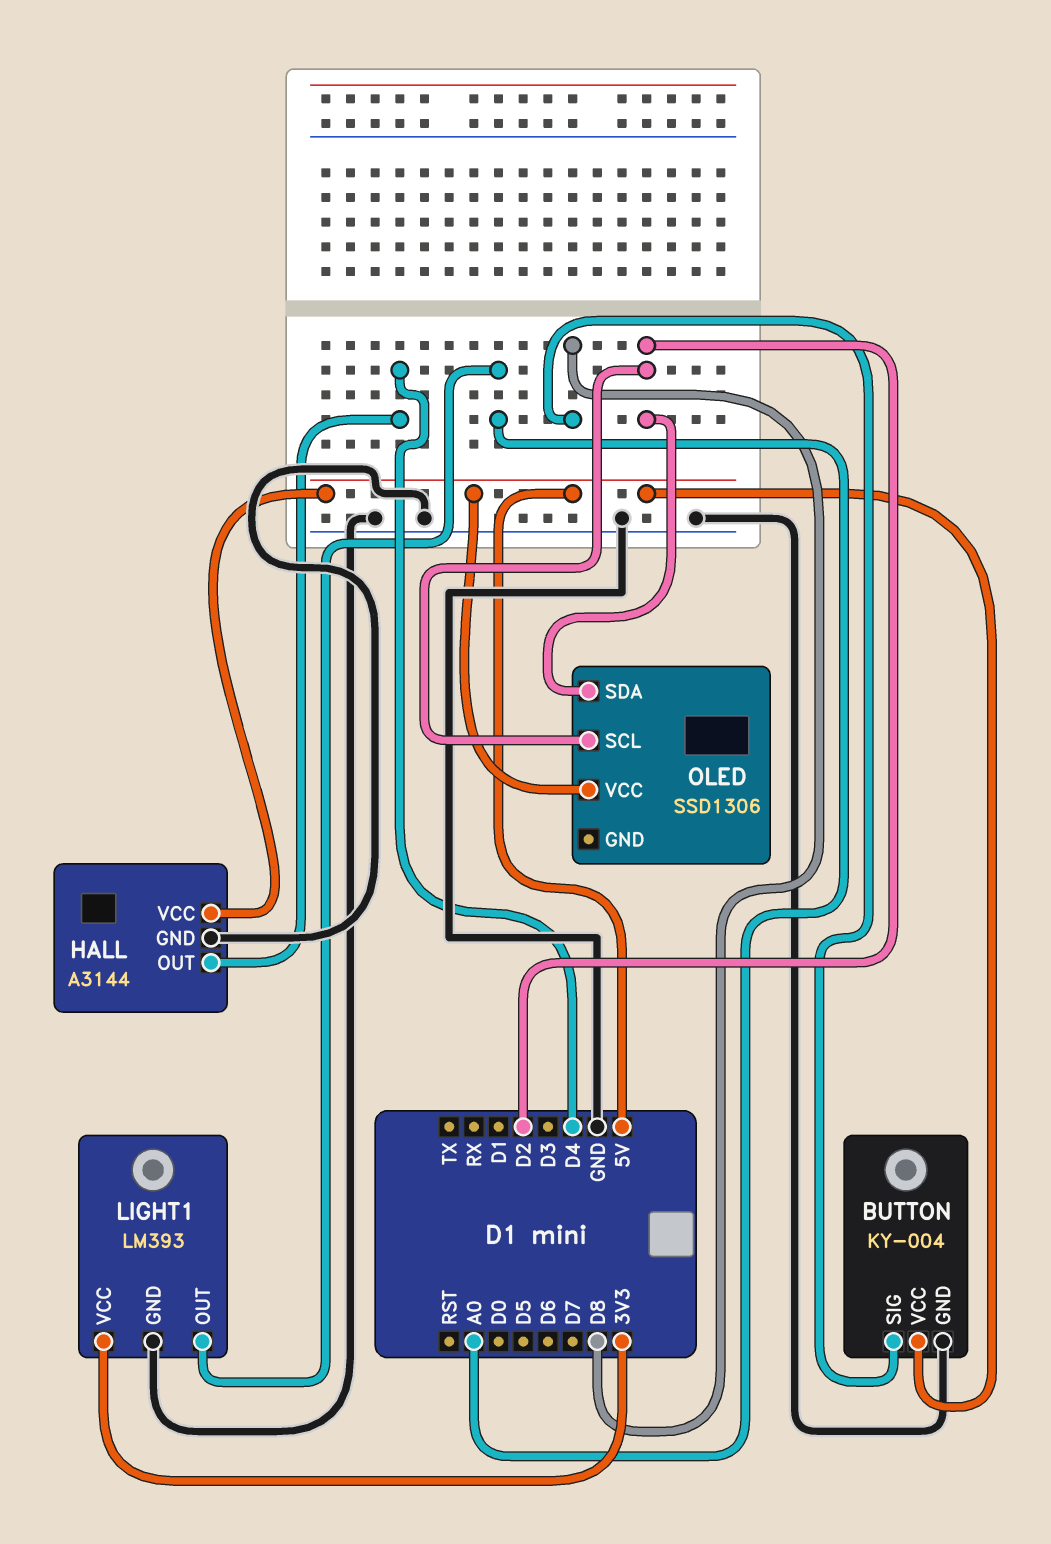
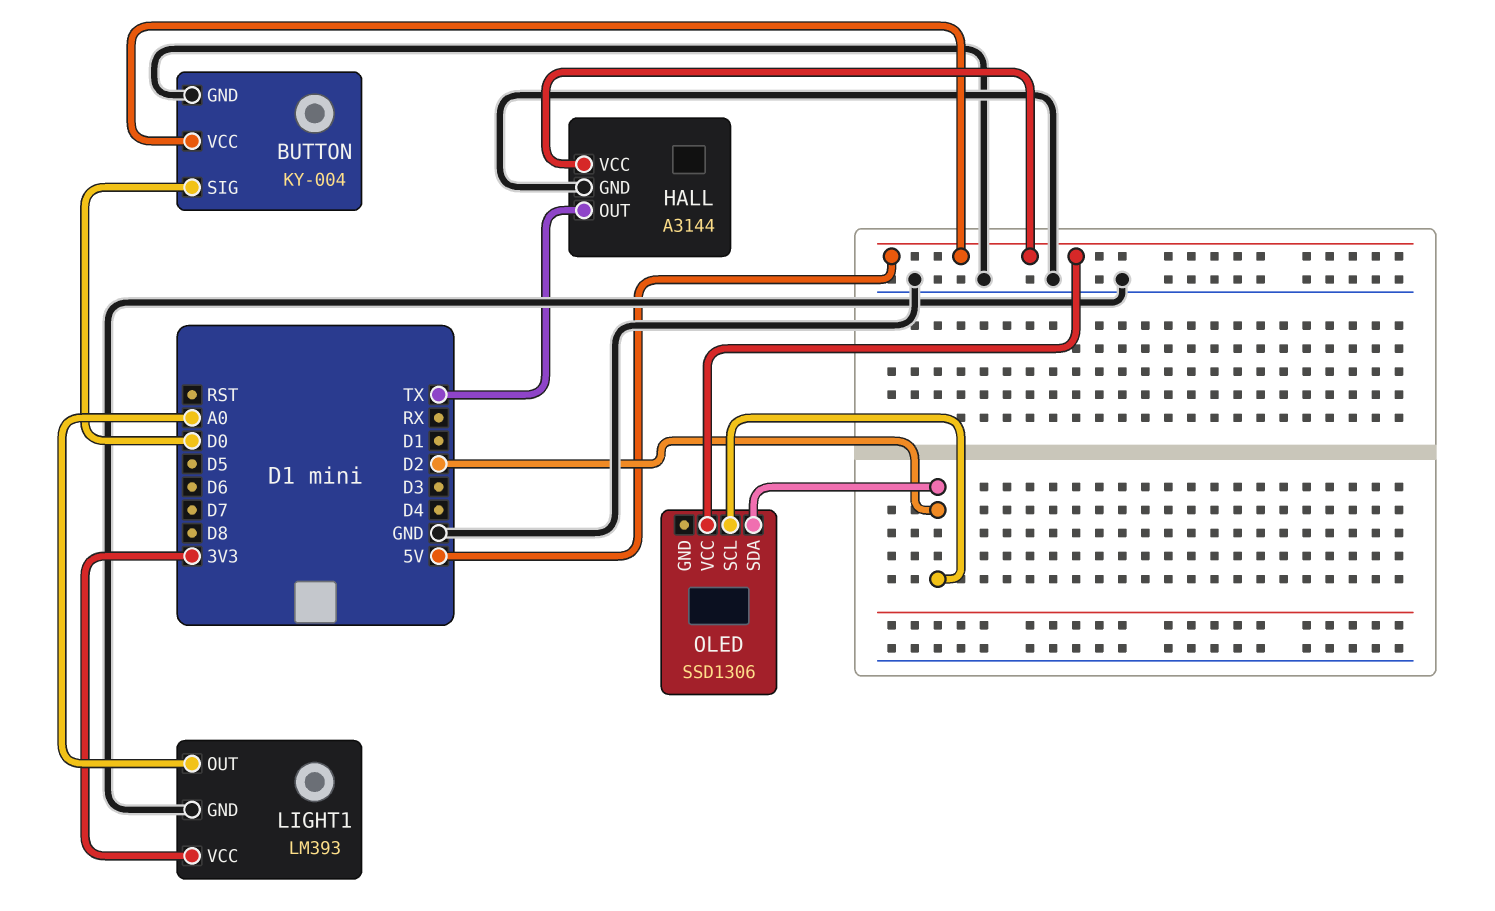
BUTTON pin SIG: D8 -> D0
HALL pin OUT: D4 -> TX

